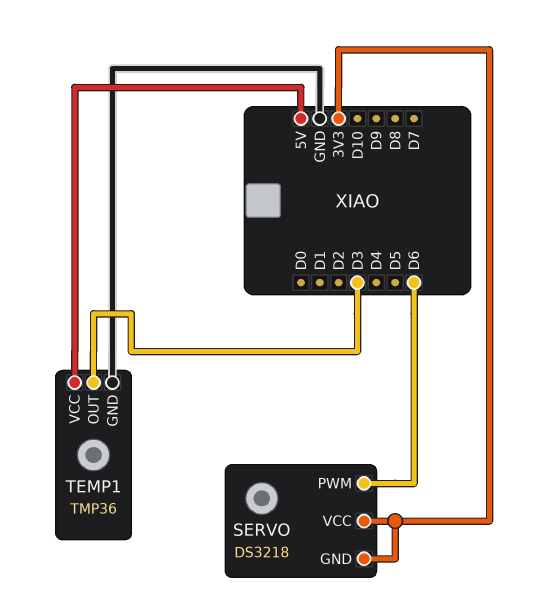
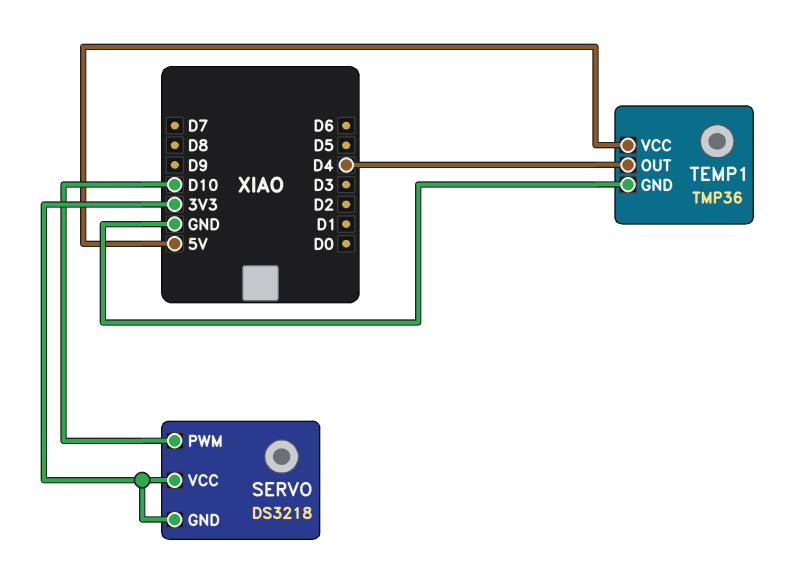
SERVO pin PWM: D6 -> D10
TEMP1 pin OUT: D3 -> D4

